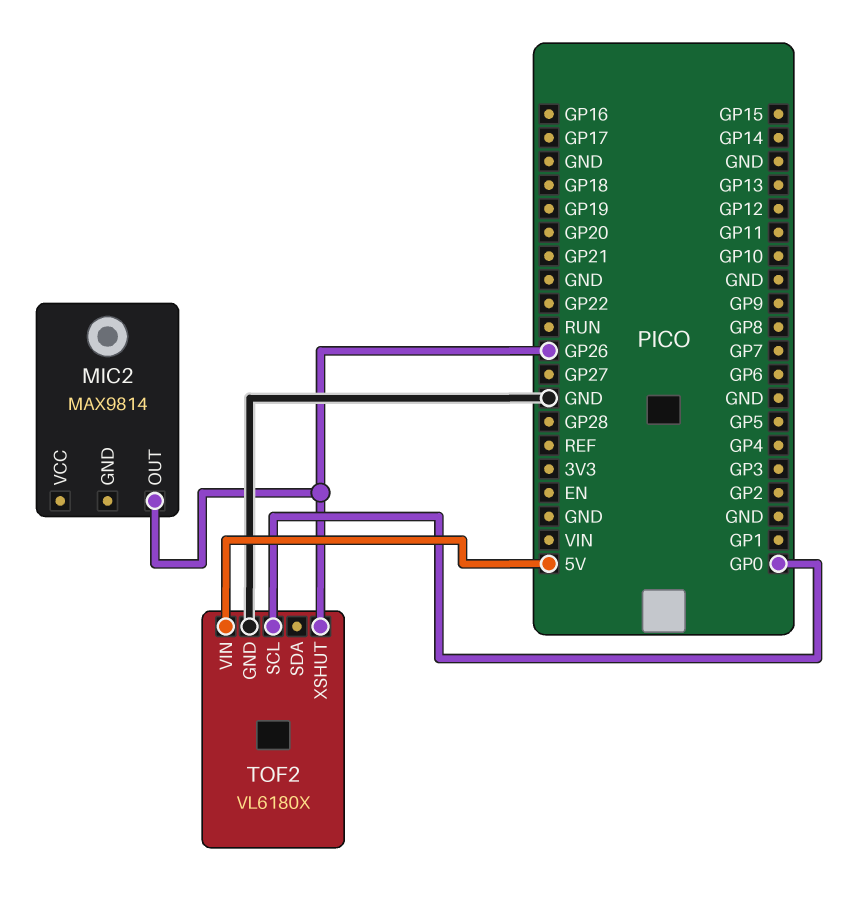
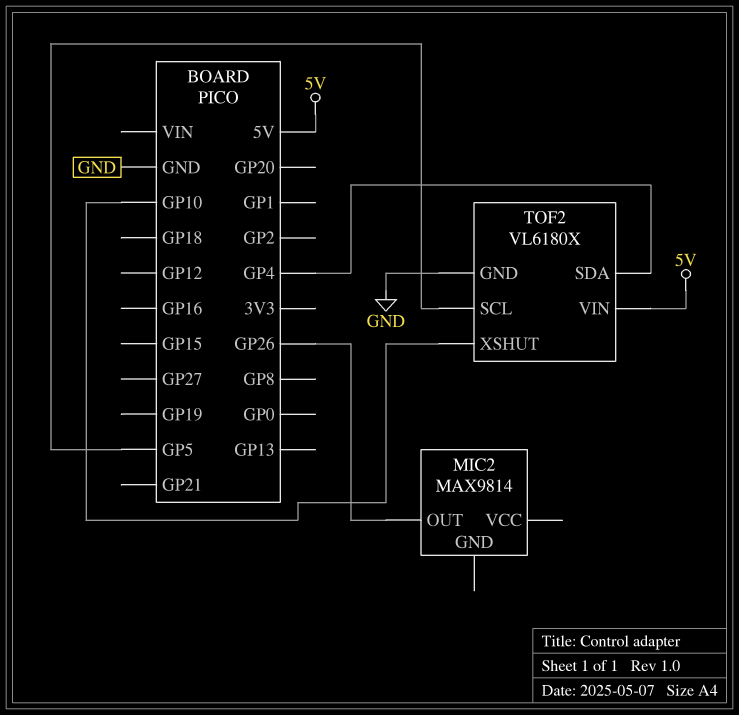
TOF2 pin SCL: GP0 -> GP5
TOF2 pin SDA: none -> GP4
TOF2 pin XSHUT: GP26 -> GP10

